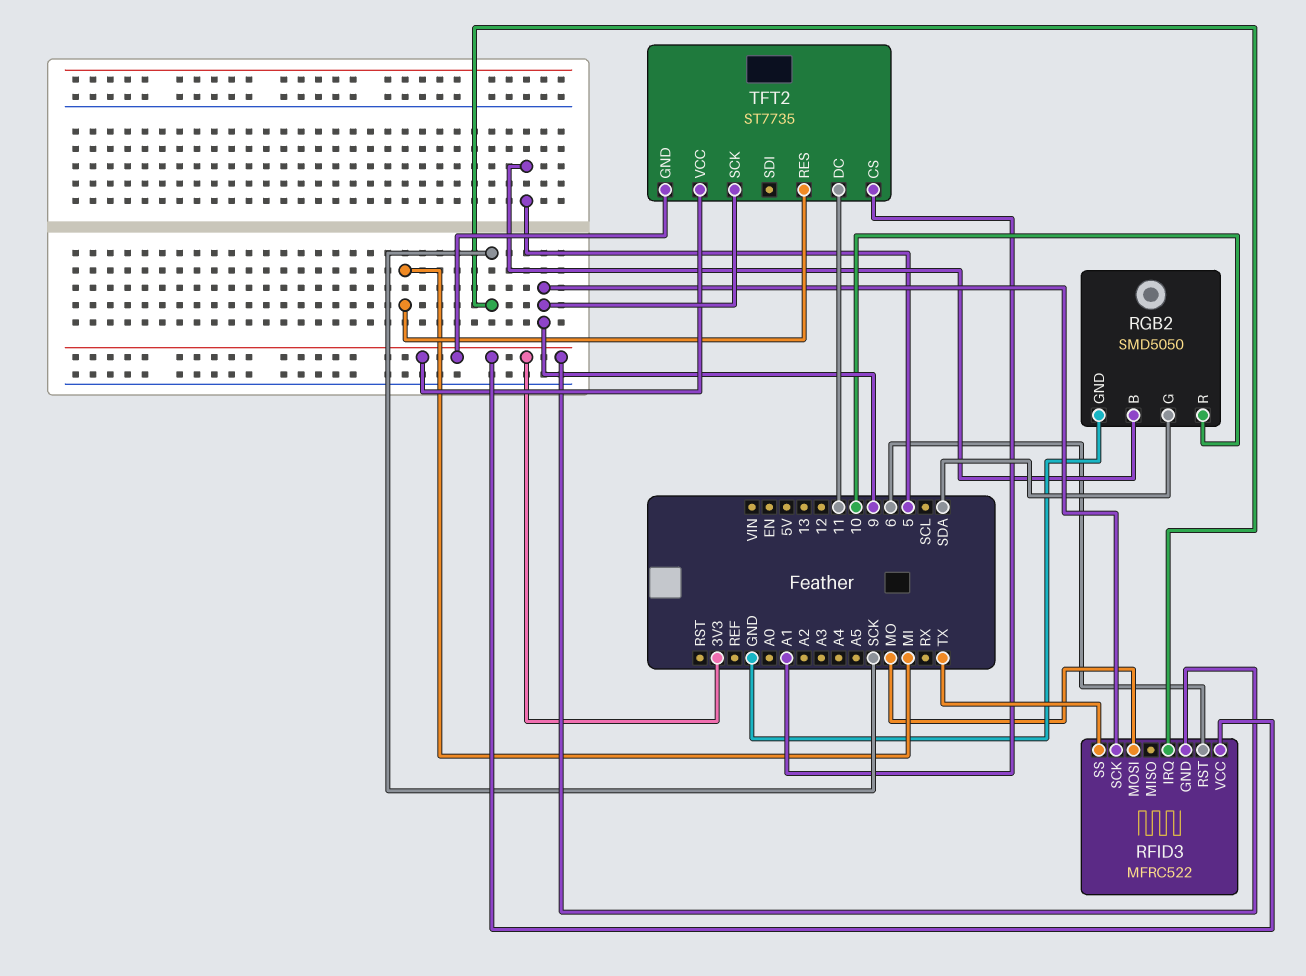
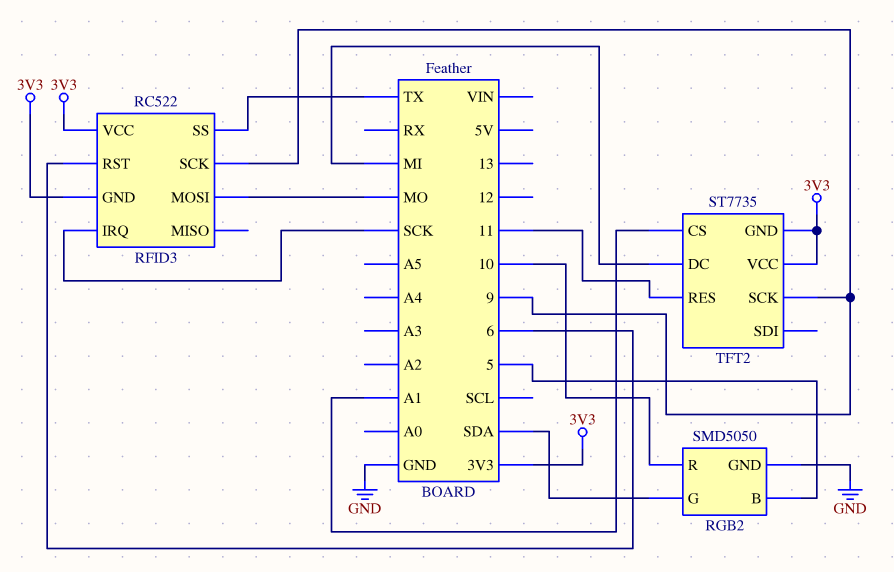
RFID3: MFRC522 -> RC522
TFT2 pin DC: 11 -> MI
TFT2 pin RES: MI -> 11

